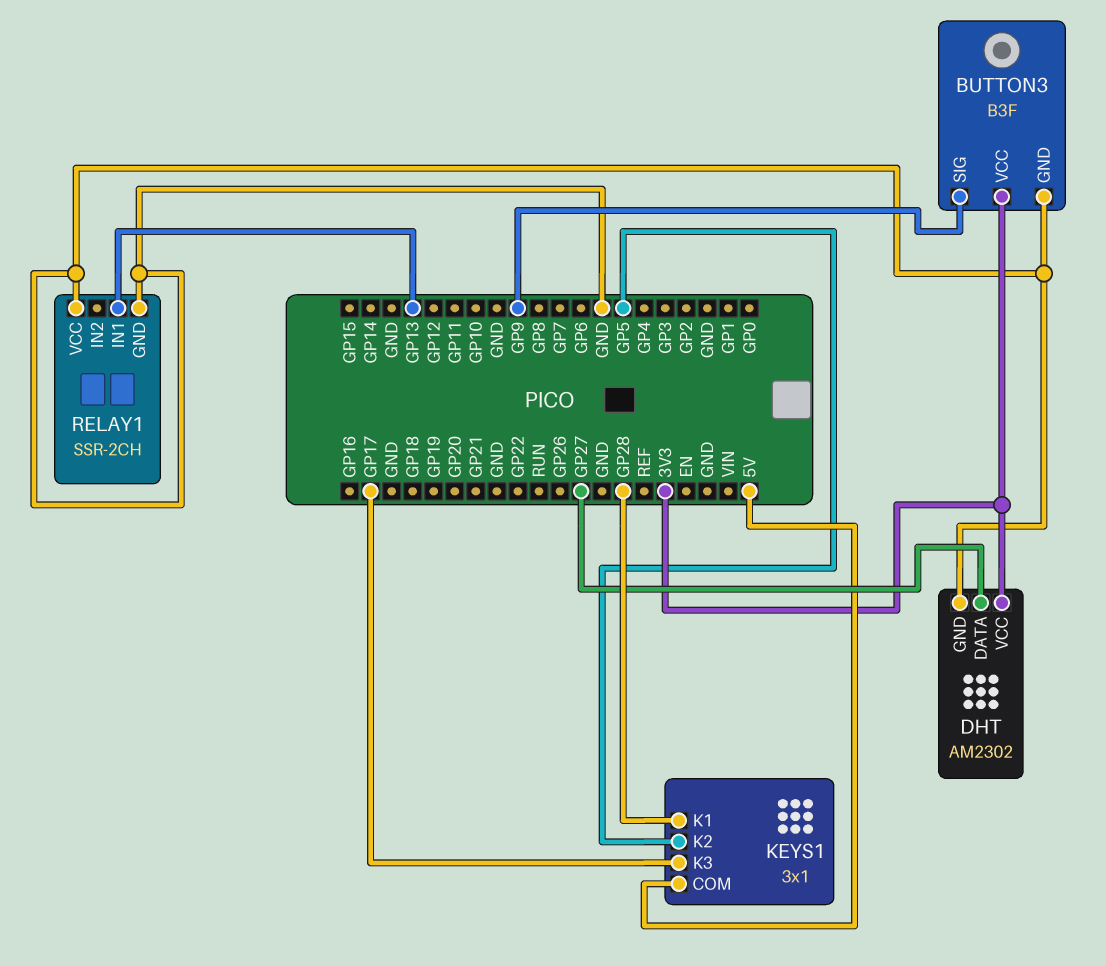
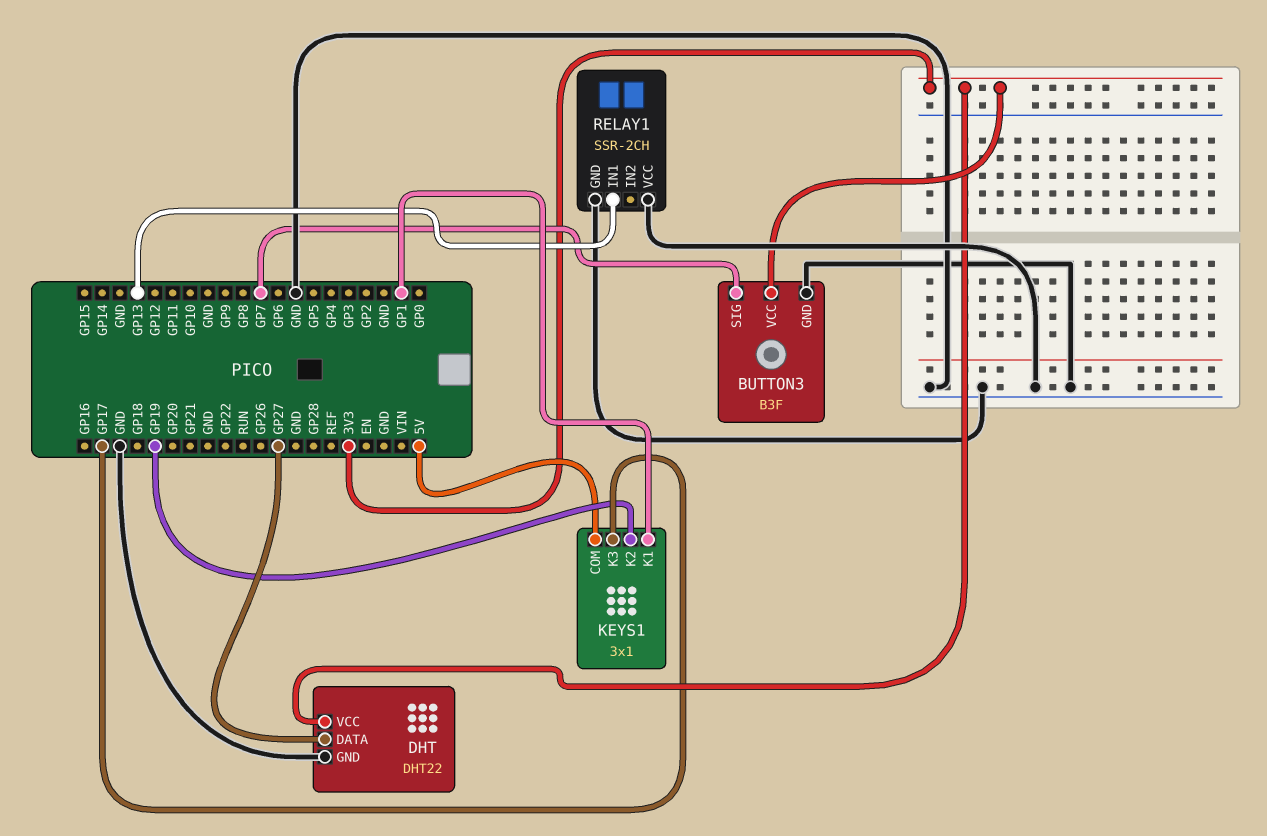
BUTTON3 pin SIG: GP9 -> GP7
DHT: AM2302 -> DHT22
KEYS1 pin K1: GP28 -> GP1
KEYS1 pin K2: GP5 -> GP19

